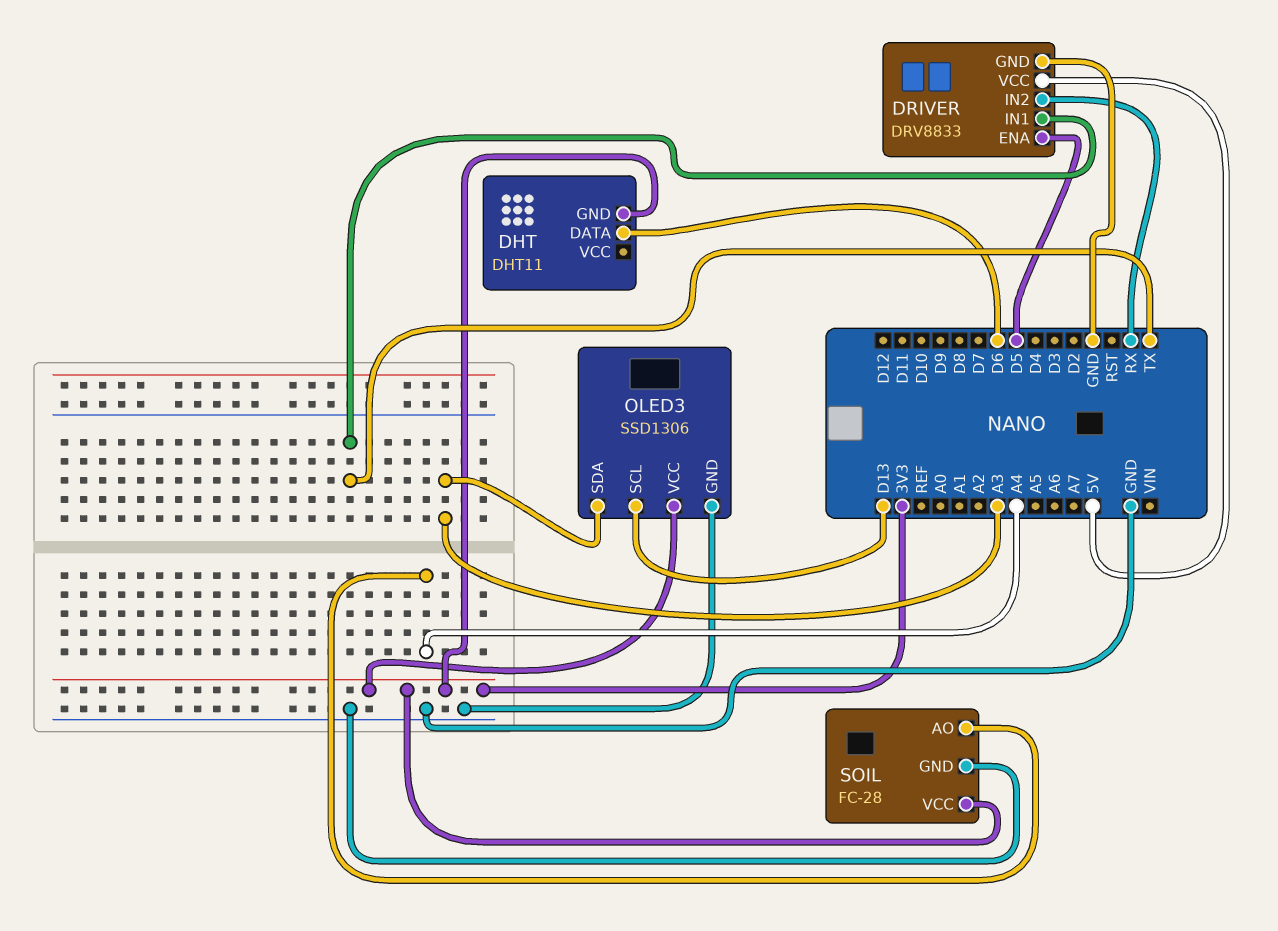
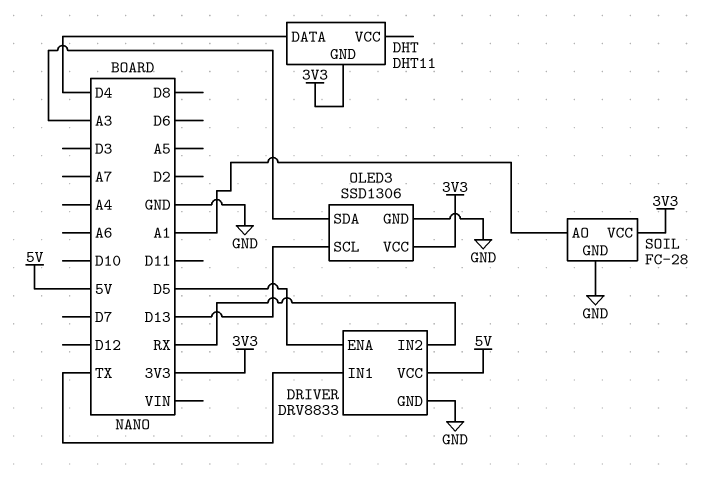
DHT pin DATA: D6 -> D4
SOIL pin AO: A4 -> A1

